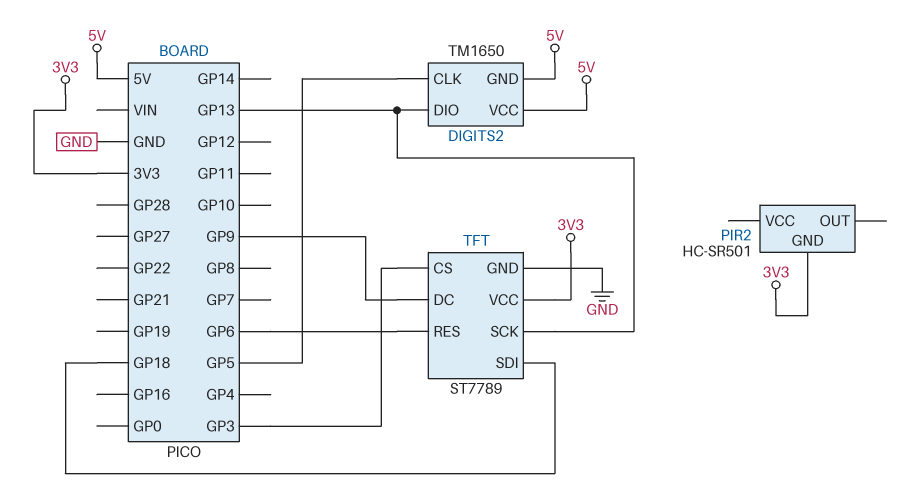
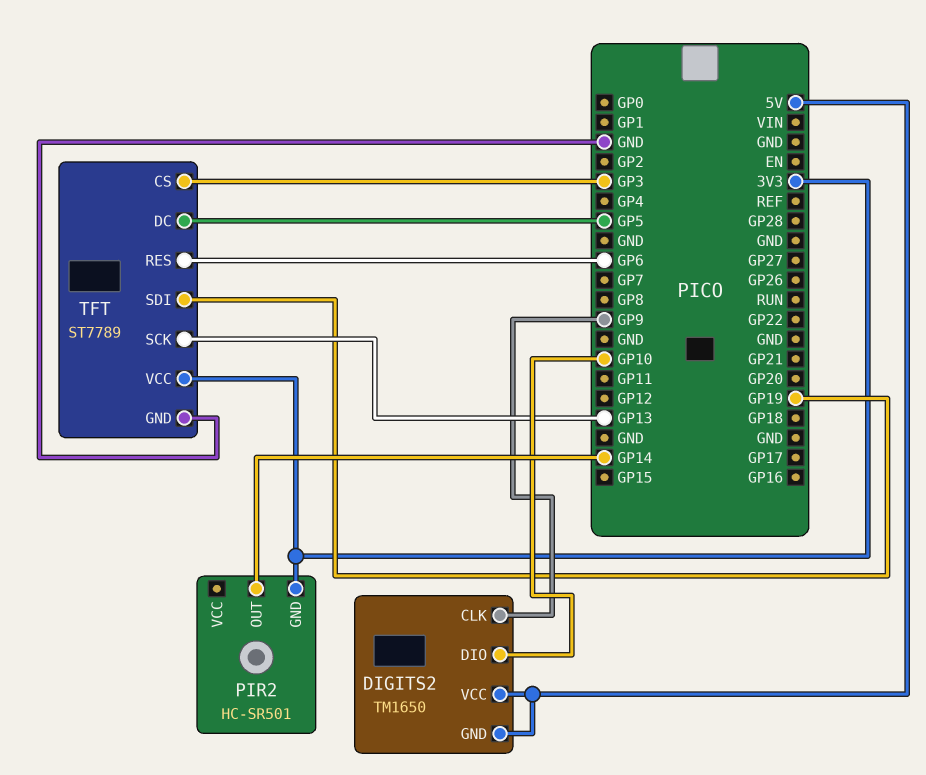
DIGITS2 pin CLK: GP5 -> GP9
DIGITS2 pin DIO: GP13 -> GP10
PIR2 pin OUT: none -> GP14
TFT pin DC: GP9 -> GP5
TFT pin SDI: GP18 -> GP19

